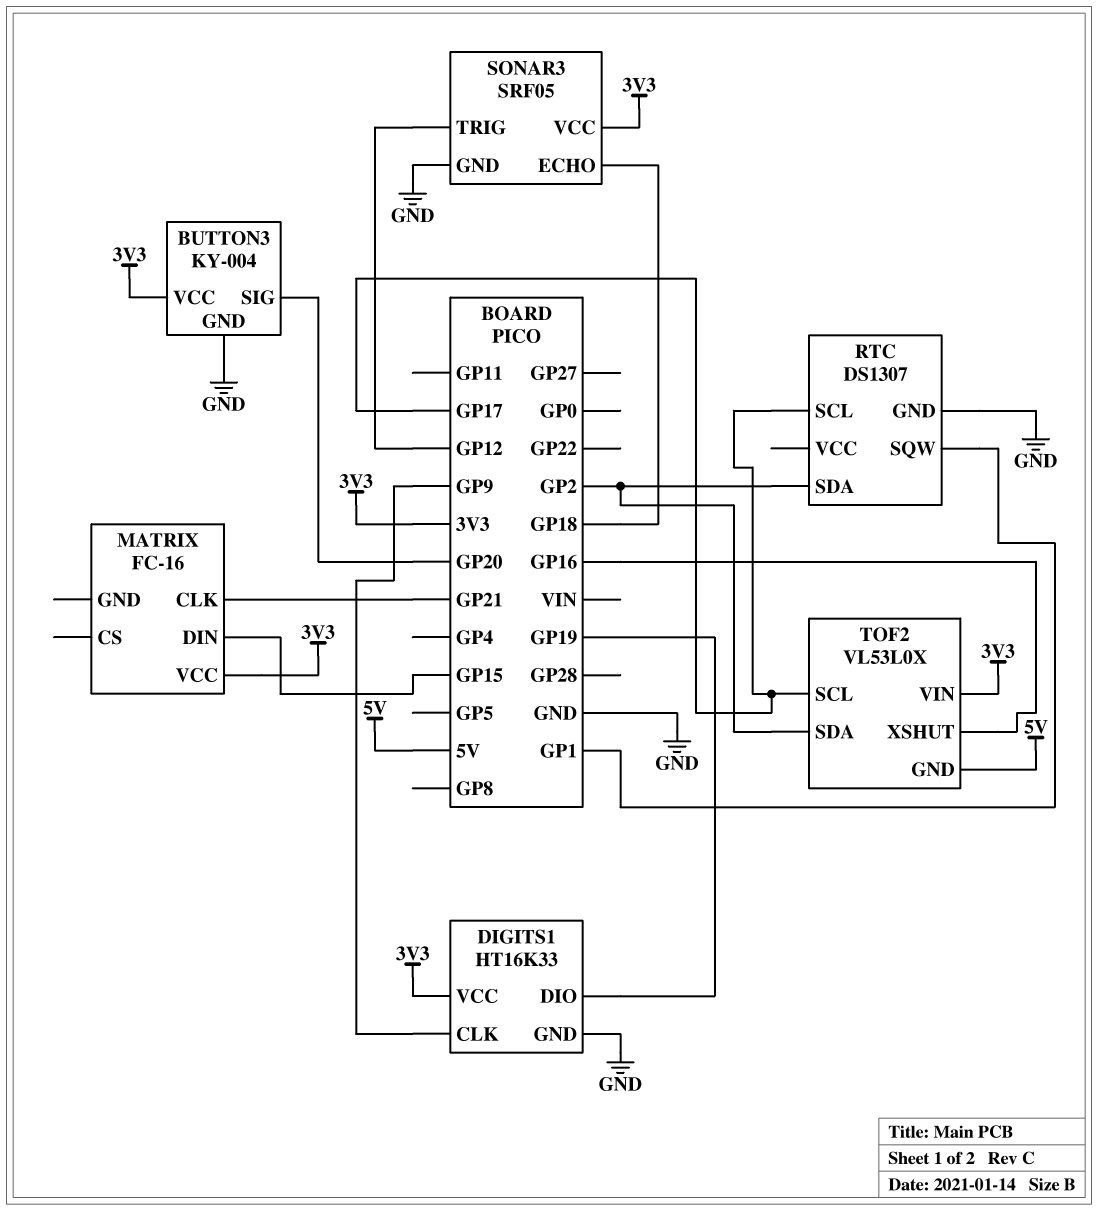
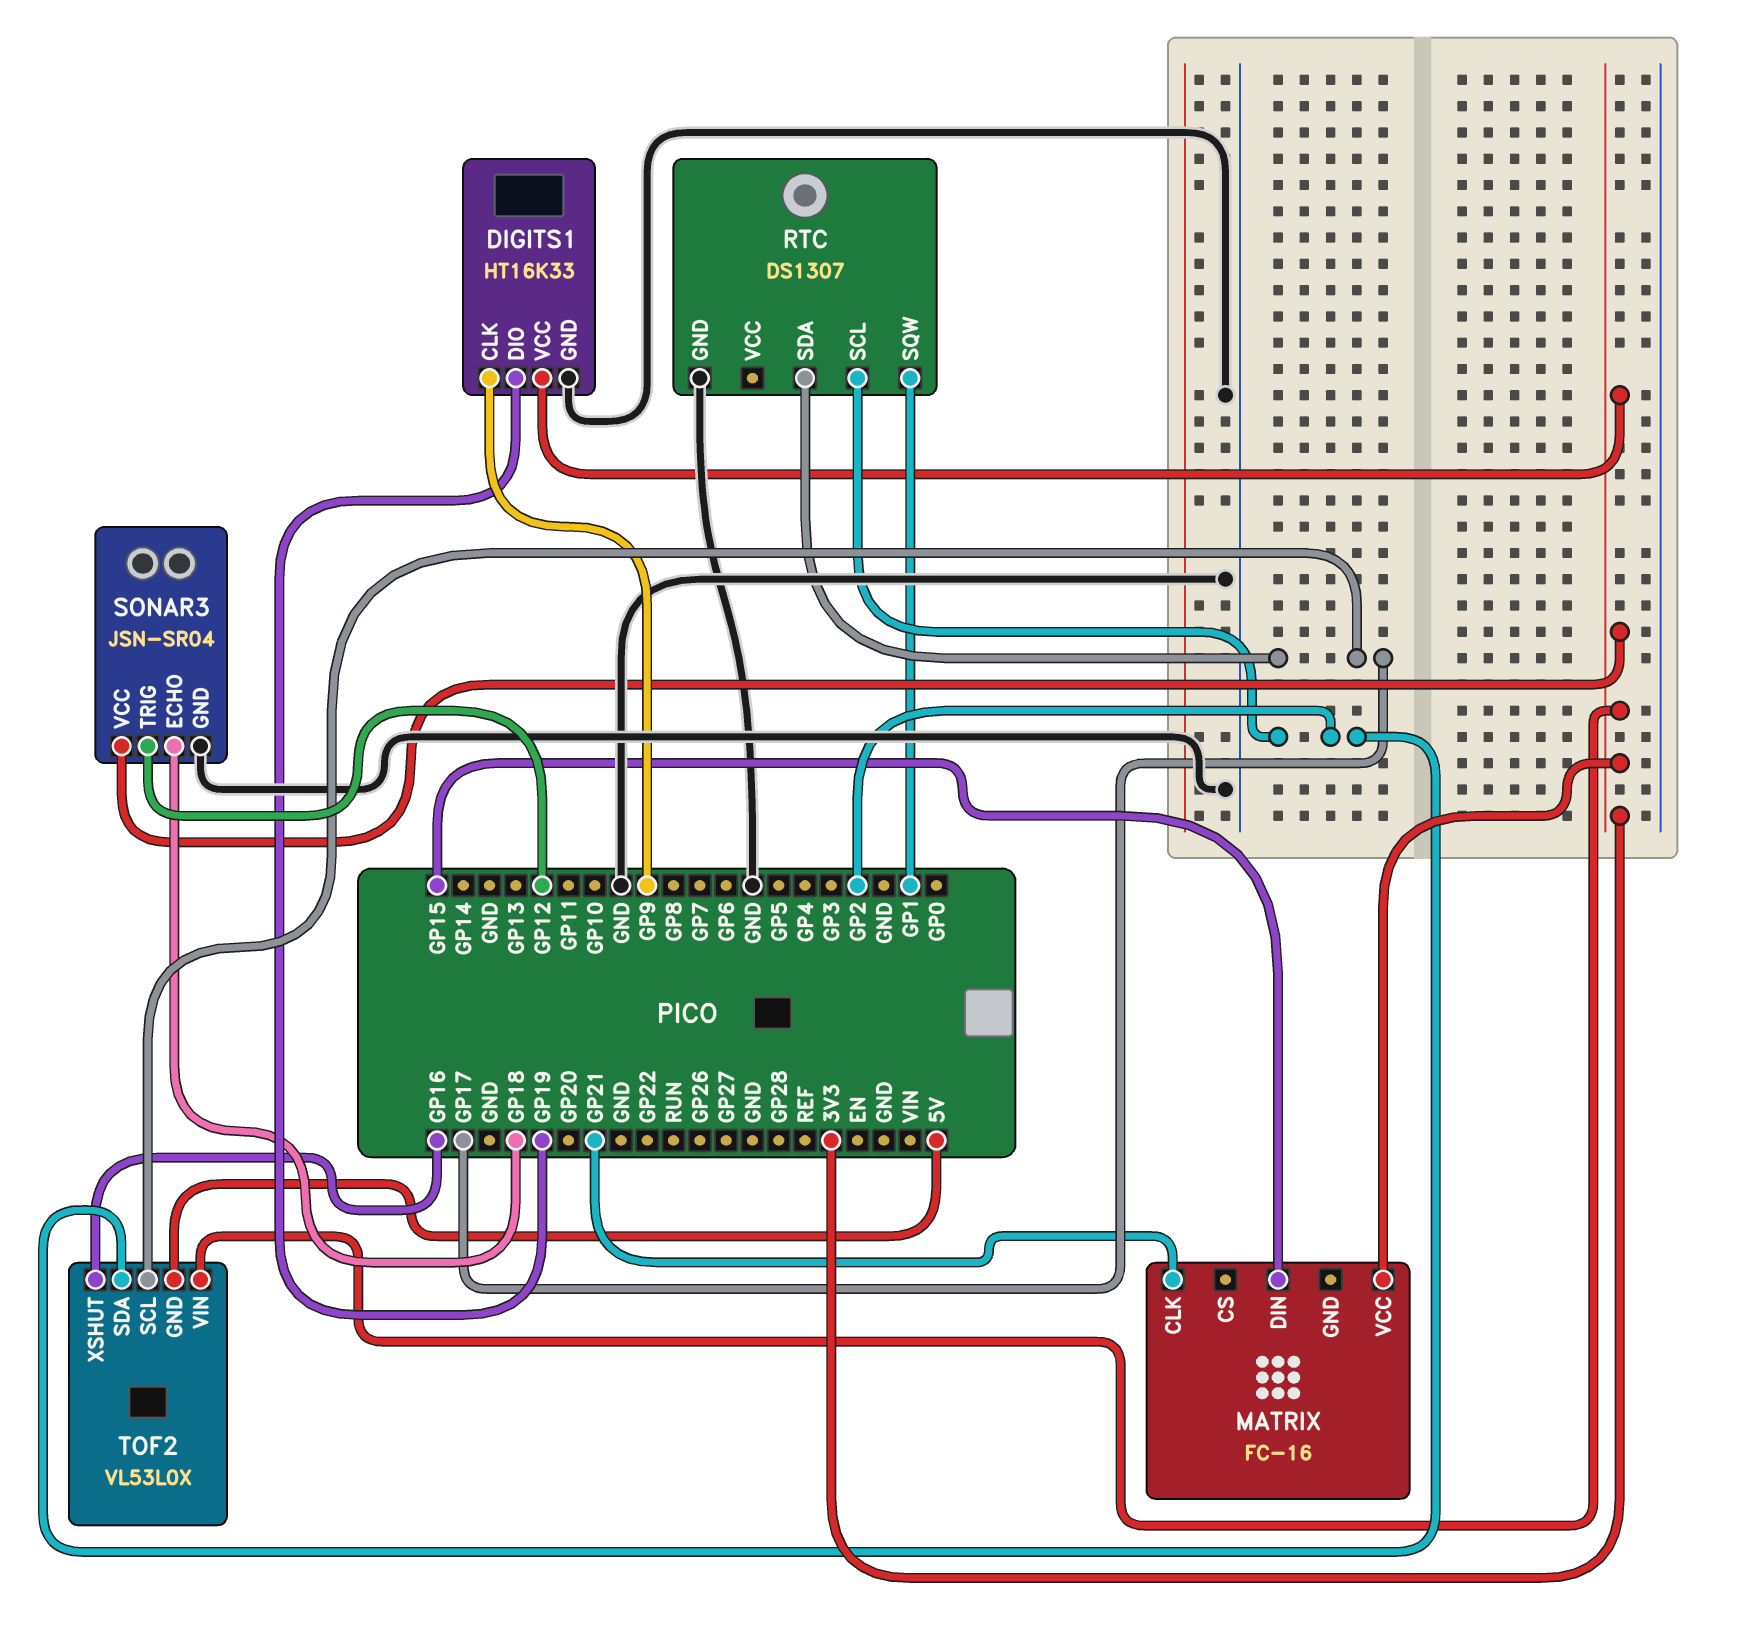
BUTTON3: KY-004 -> none
BUTTON3 pin GND: GND -> none
BUTTON3 pin SIG: GP20 -> none
BUTTON3 pin VCC: 3V3 -> none
RTC pin SCL: GP17 -> GP2
RTC pin SDA: GP2 -> GP17
SONAR3: SRF05 -> JSN-SR04

